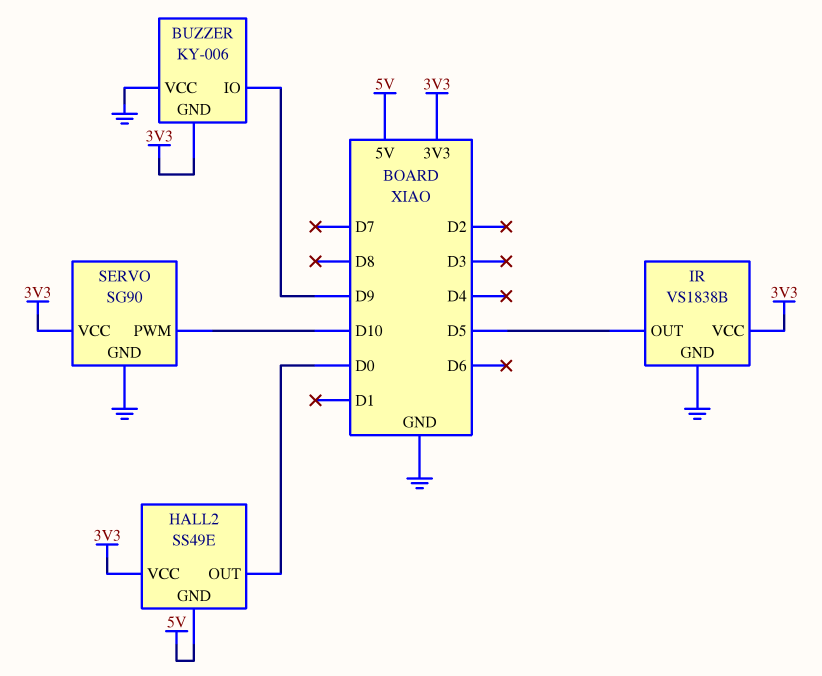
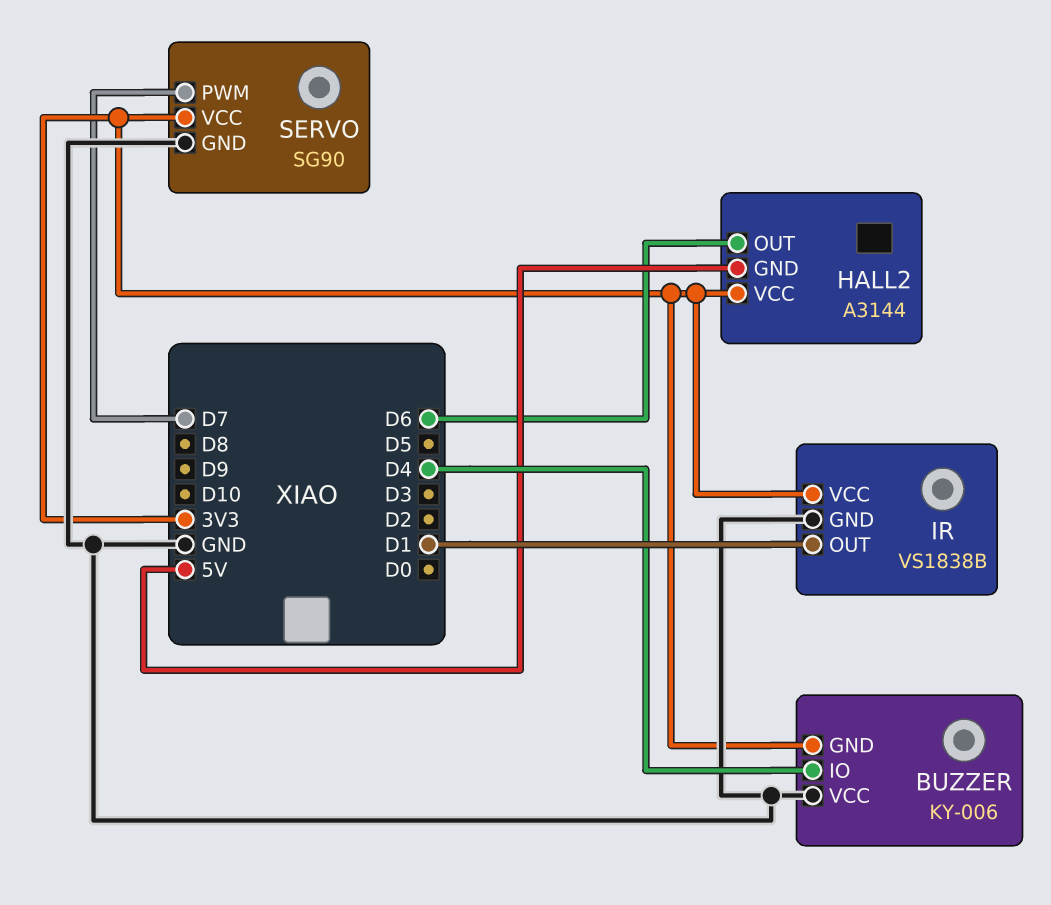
BUZZER pin IO: D9 -> D4
HALL2: SS49E -> A3144
HALL2 pin OUT: D0 -> D6
IR pin OUT: D5 -> D1
SERVO pin PWM: D10 -> D7

